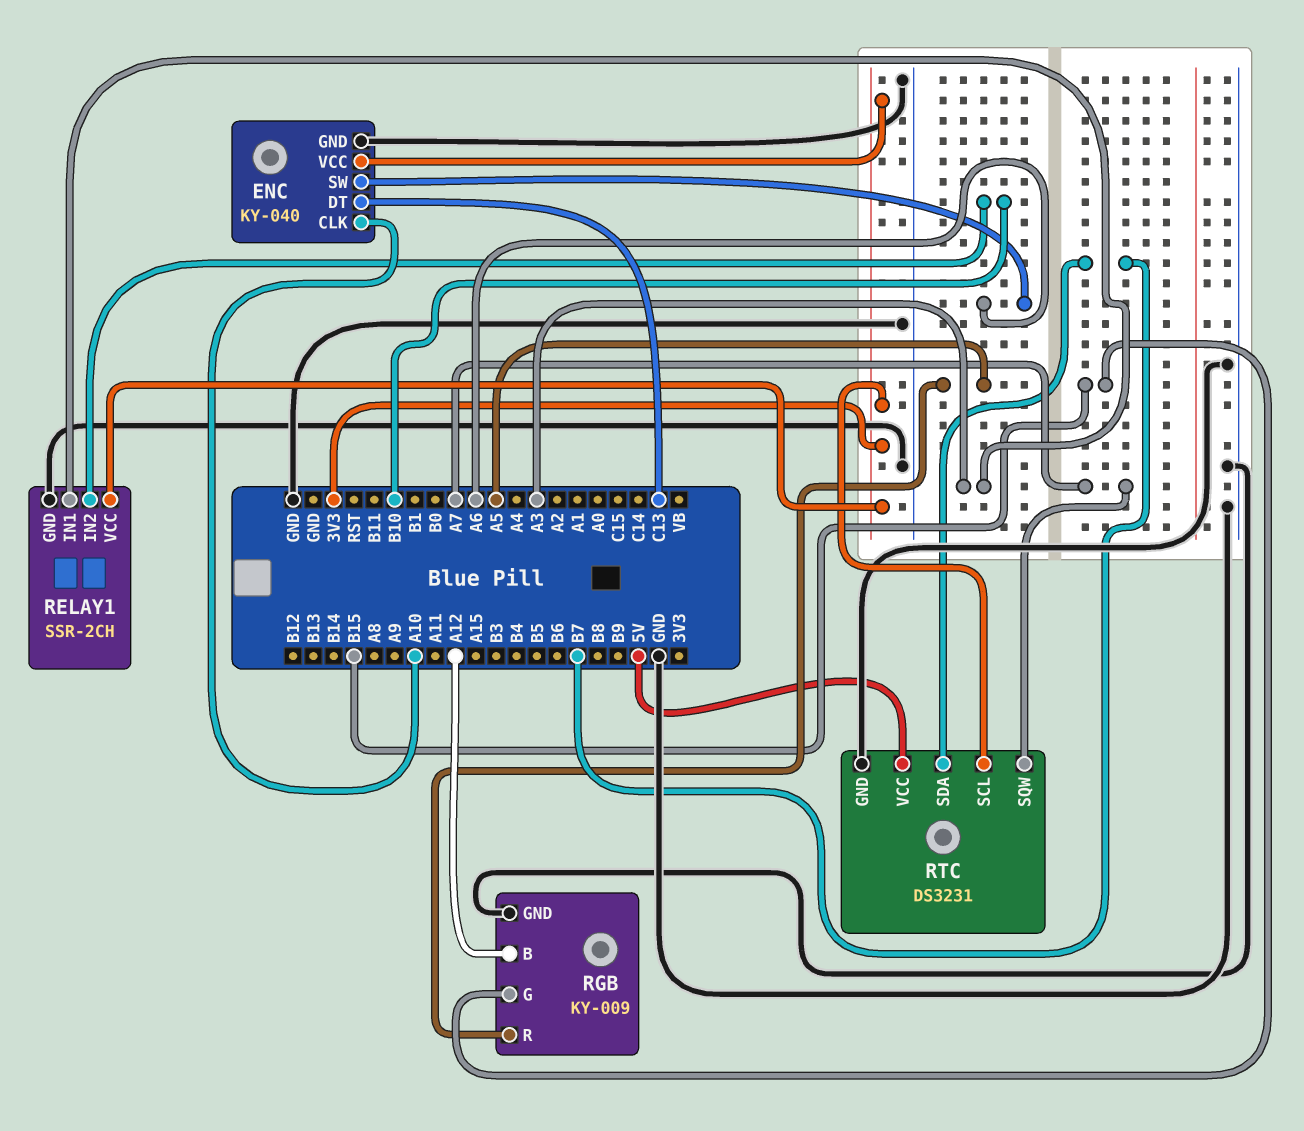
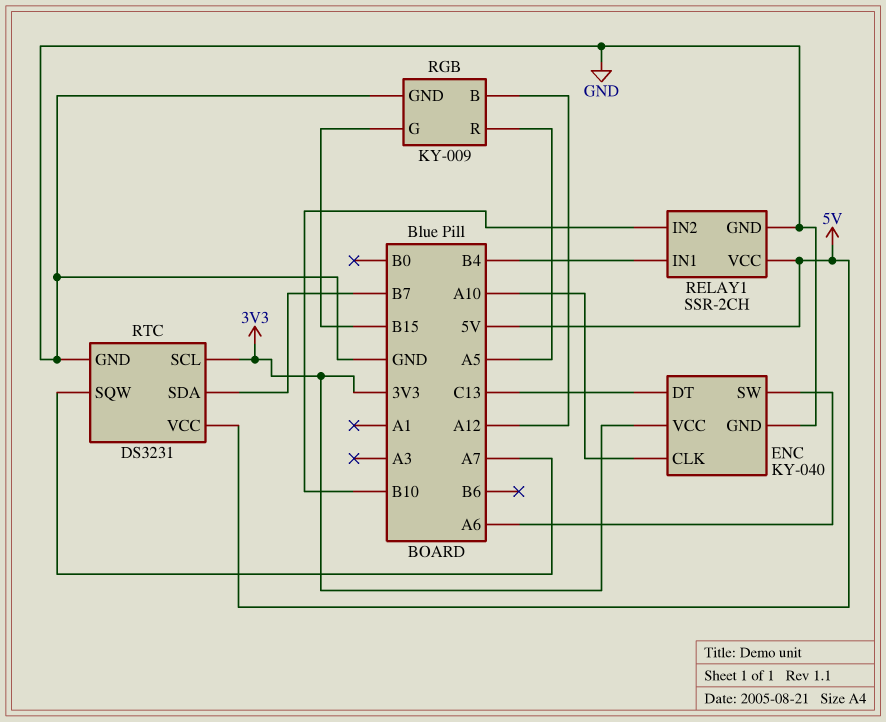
RELAY1 pin IN1: A3 -> B4
RELAY1 pin VCC: 3V3 -> 5V

